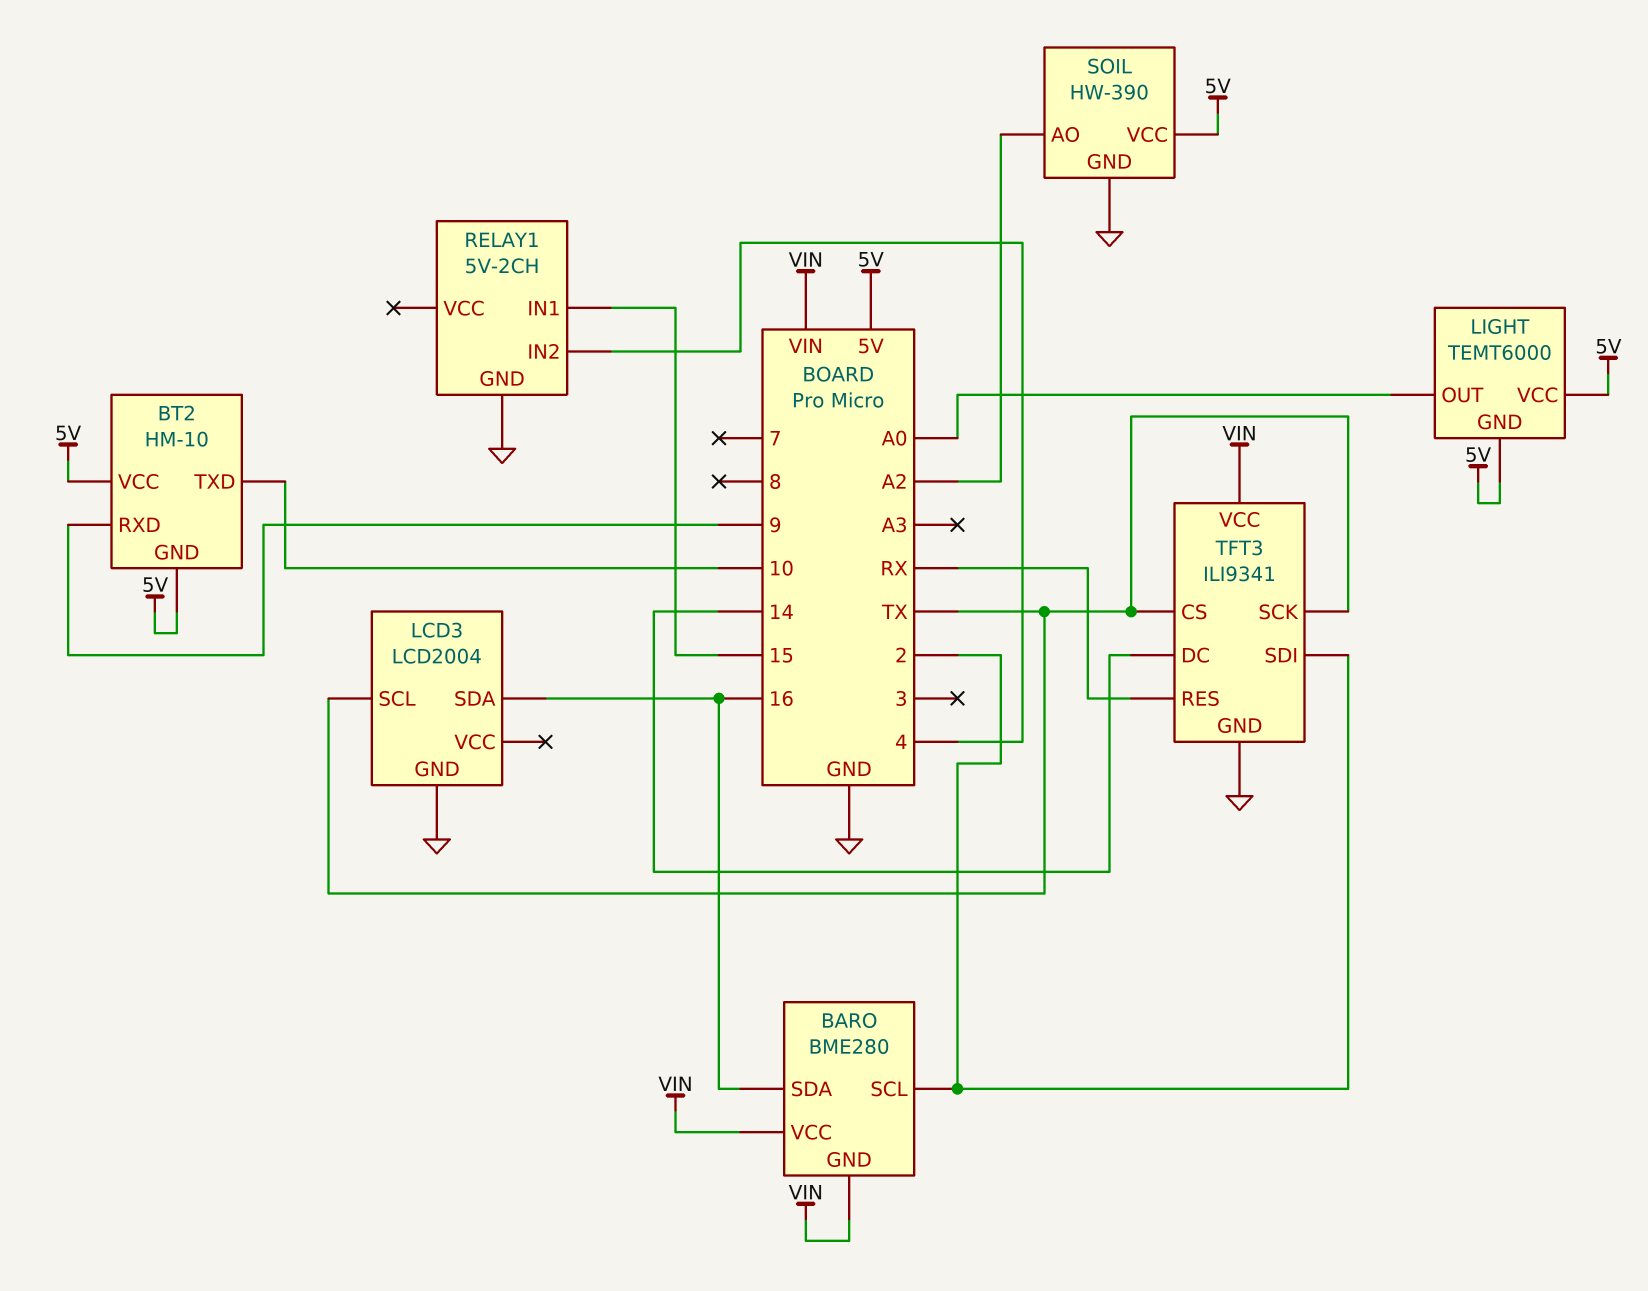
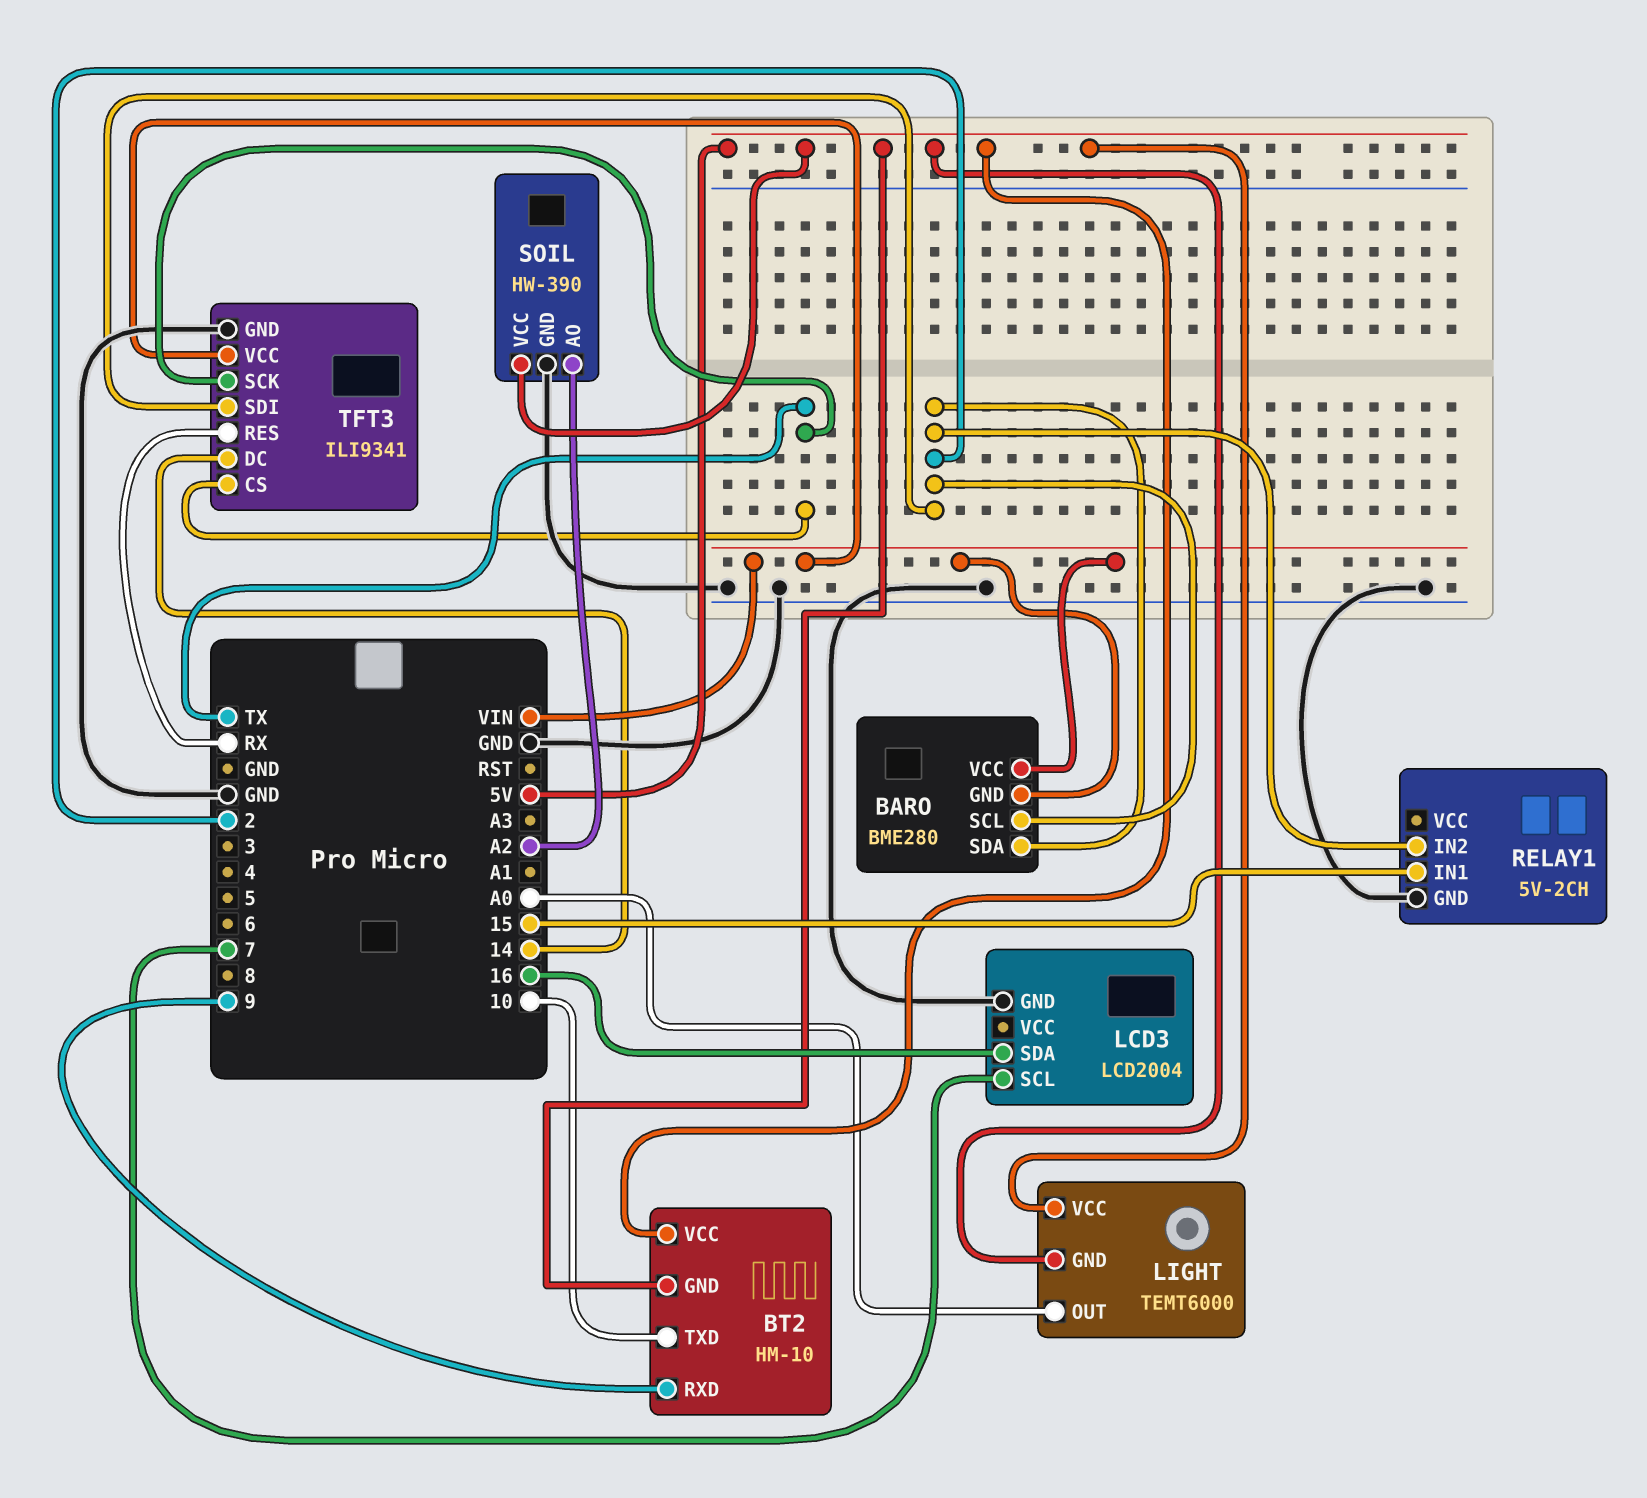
BARO pin SDA: 16 -> 2
LCD3 pin SCL: TX -> 7
RELAY1 pin IN2: 4 -> 2

